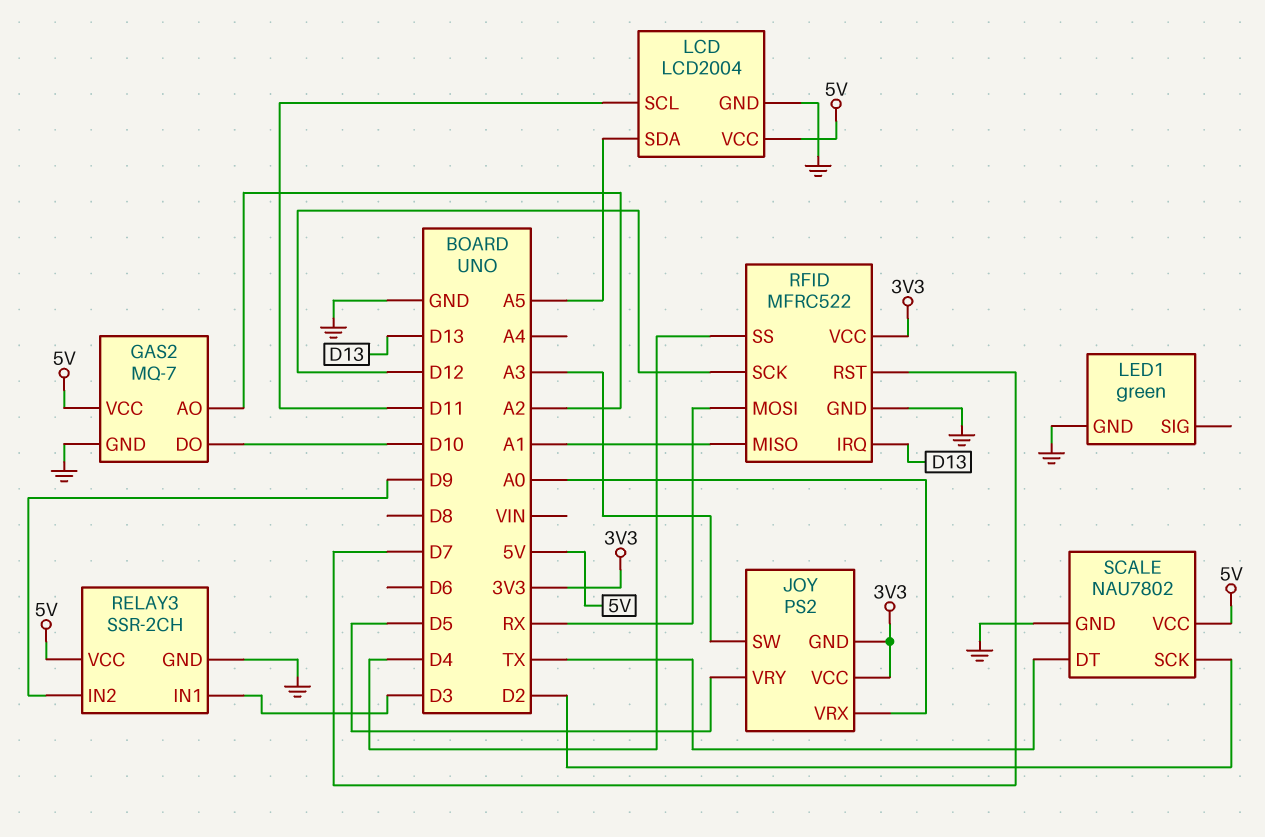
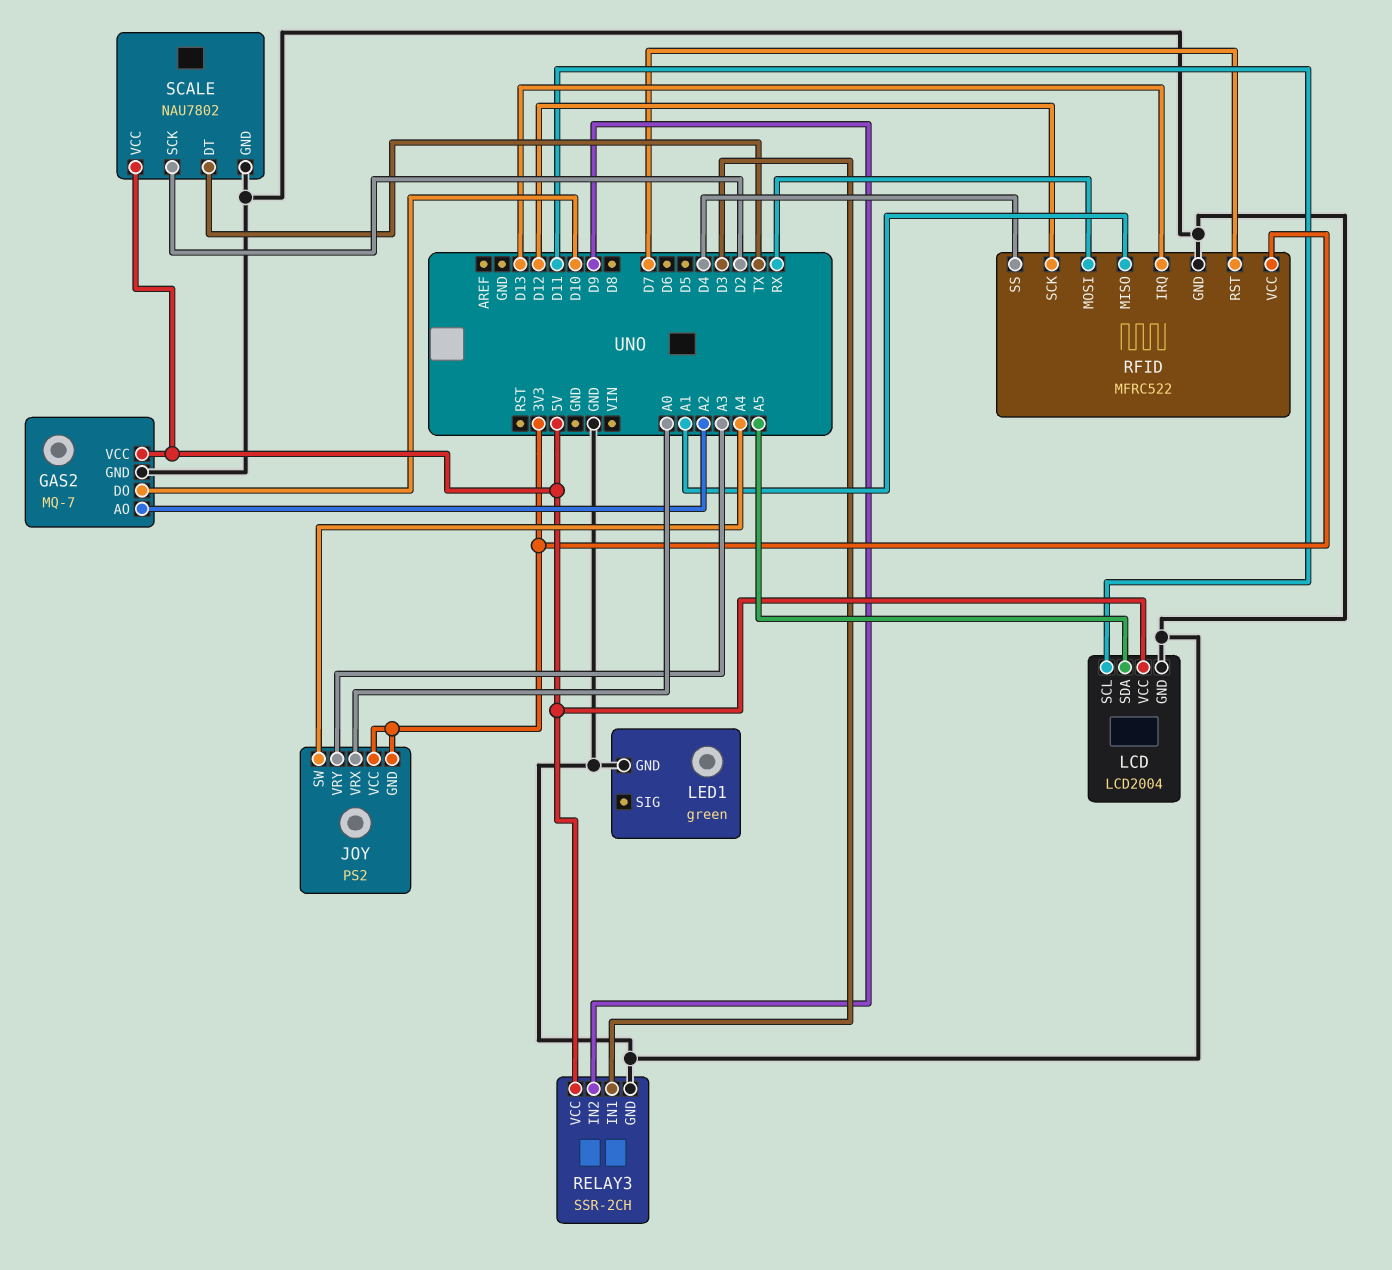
JOY pin SW: A3 -> A4
JOY pin VRY: D5 -> A3

